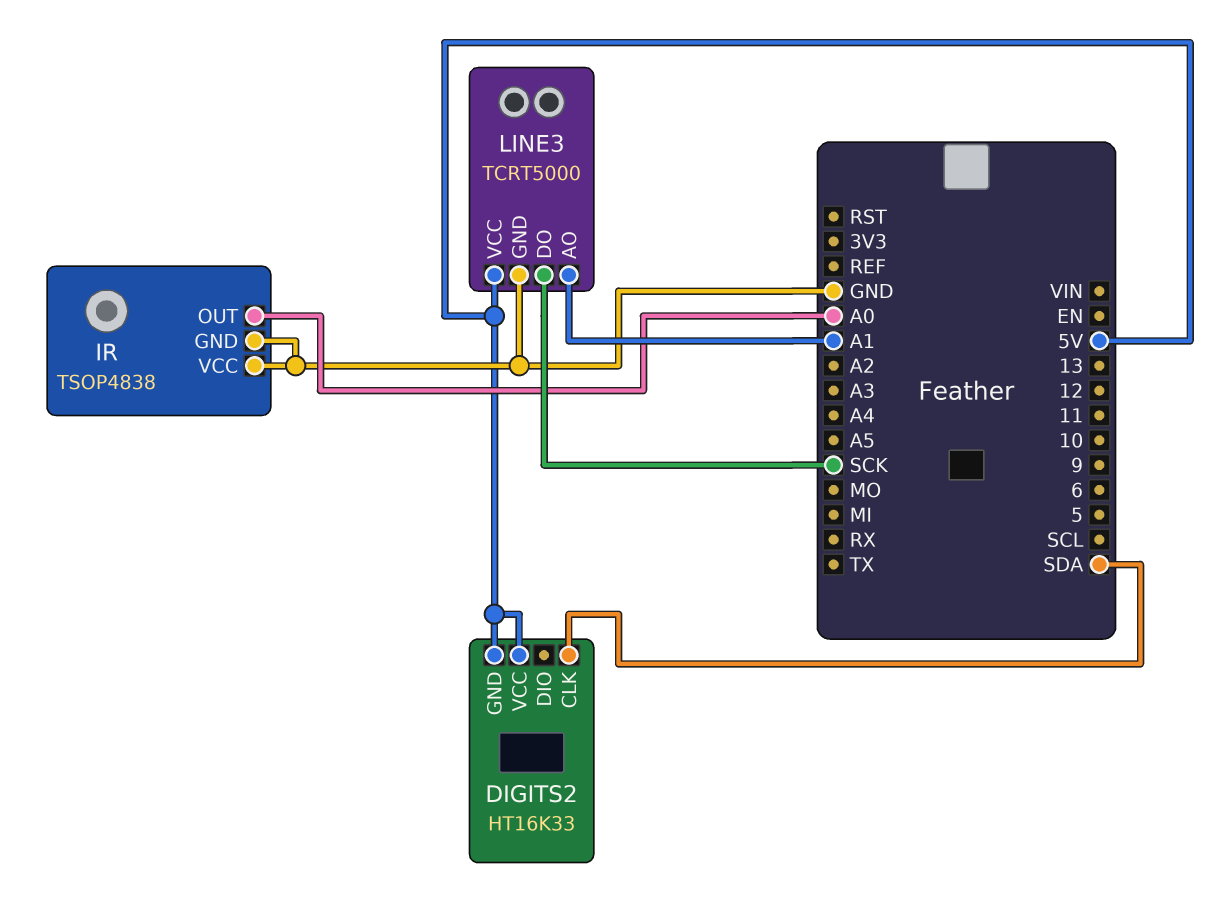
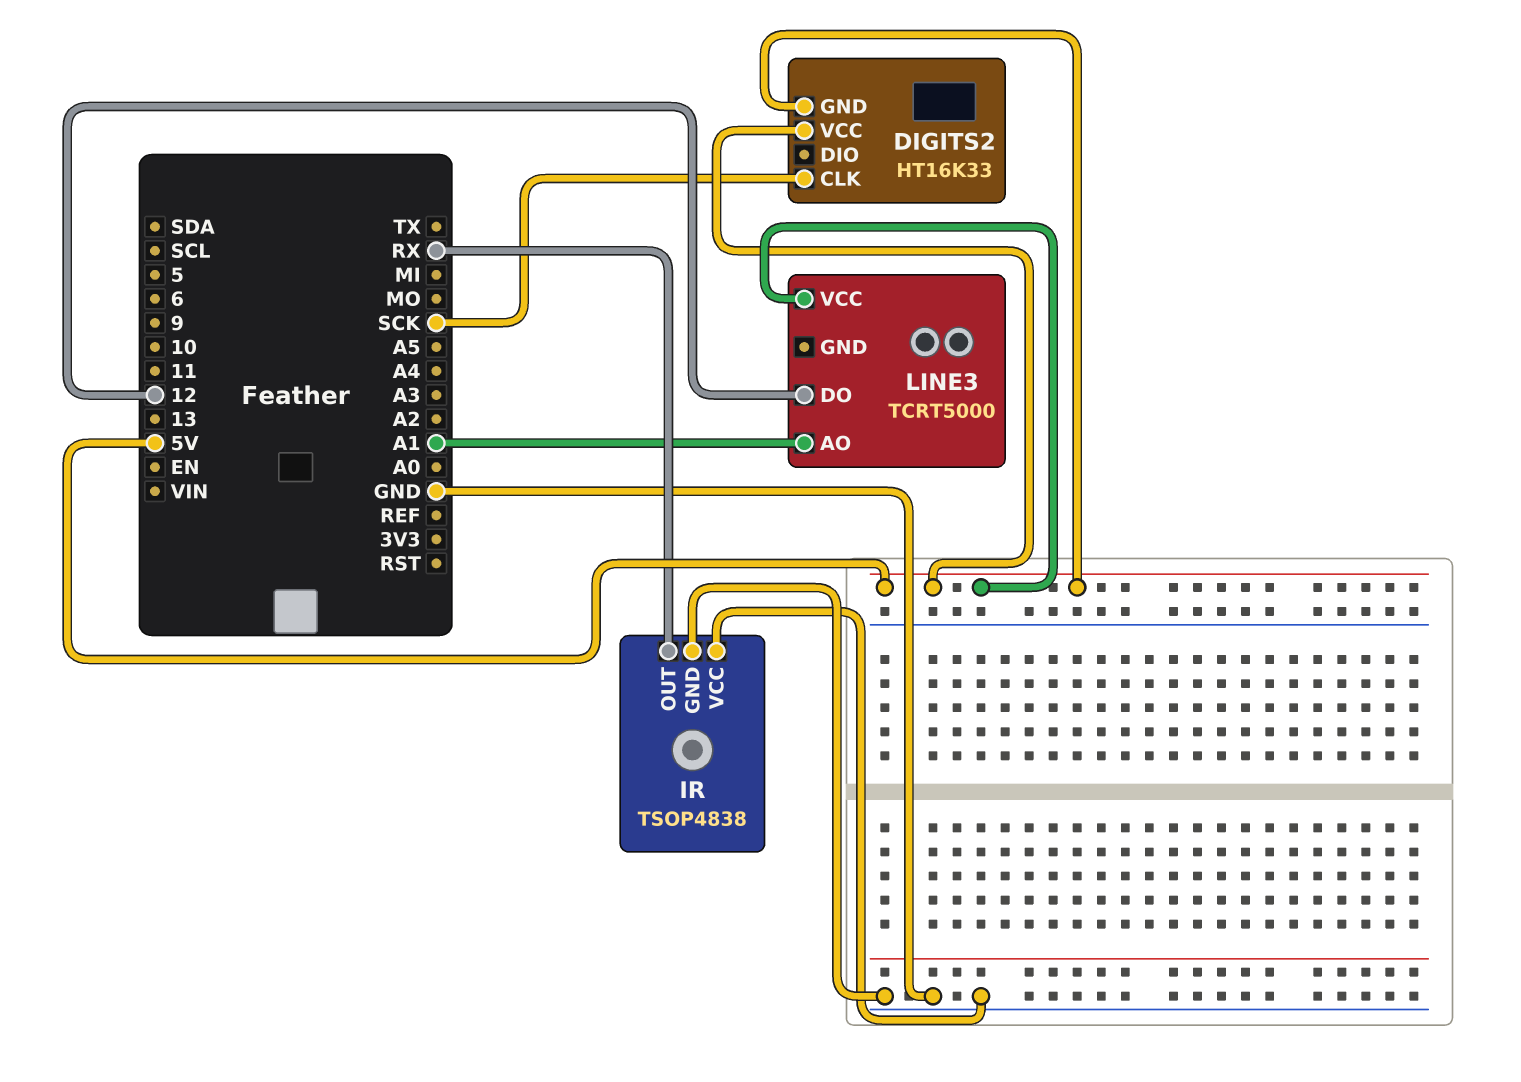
DIGITS2 pin CLK: SDA -> SCK
IR pin OUT: A0 -> RX
LINE3 pin DO: SCK -> 12
LINE3 pin GND: GND -> none

